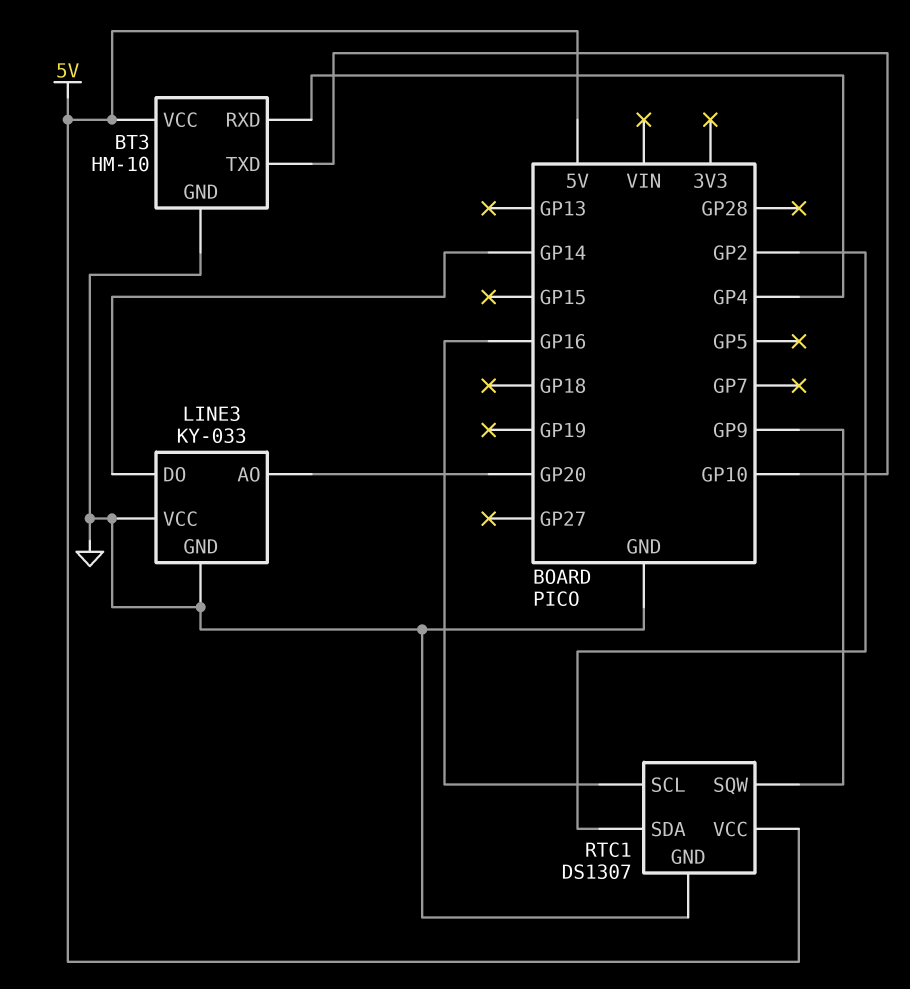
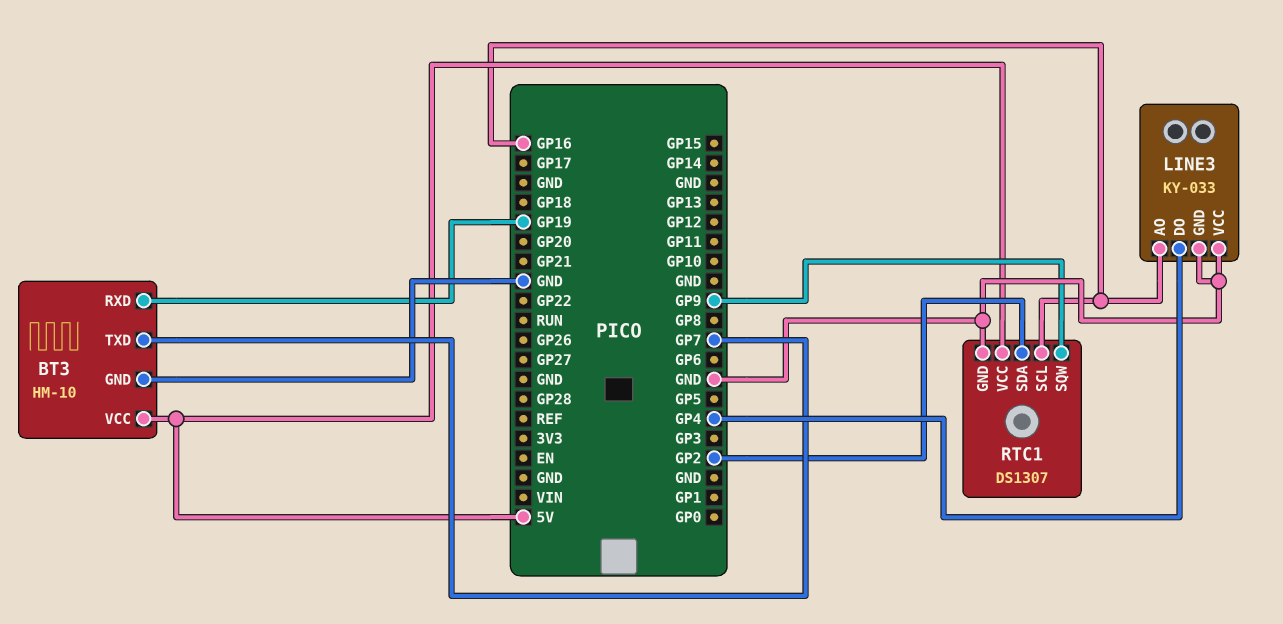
BT3 pin RXD: GP4 -> GP19
BT3 pin TXD: GP10 -> GP7
LINE3 pin AO: GP20 -> GP16
LINE3 pin DO: GP14 -> GP4

